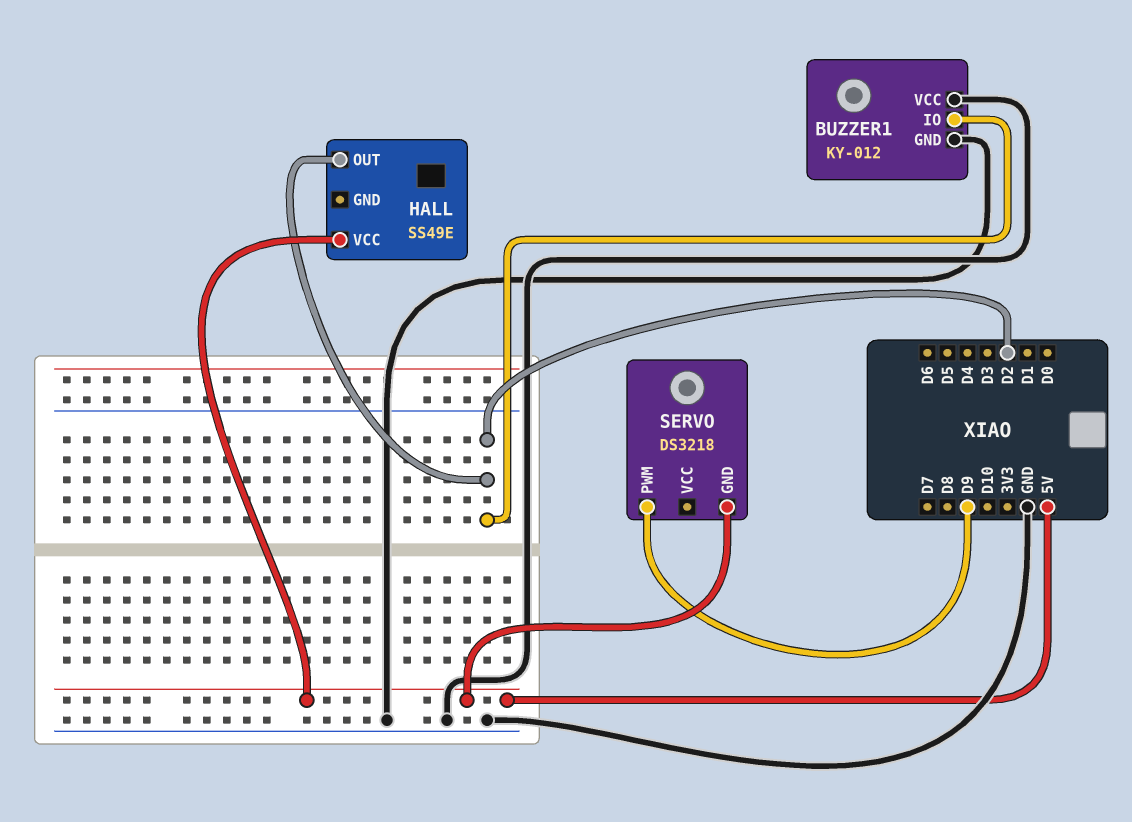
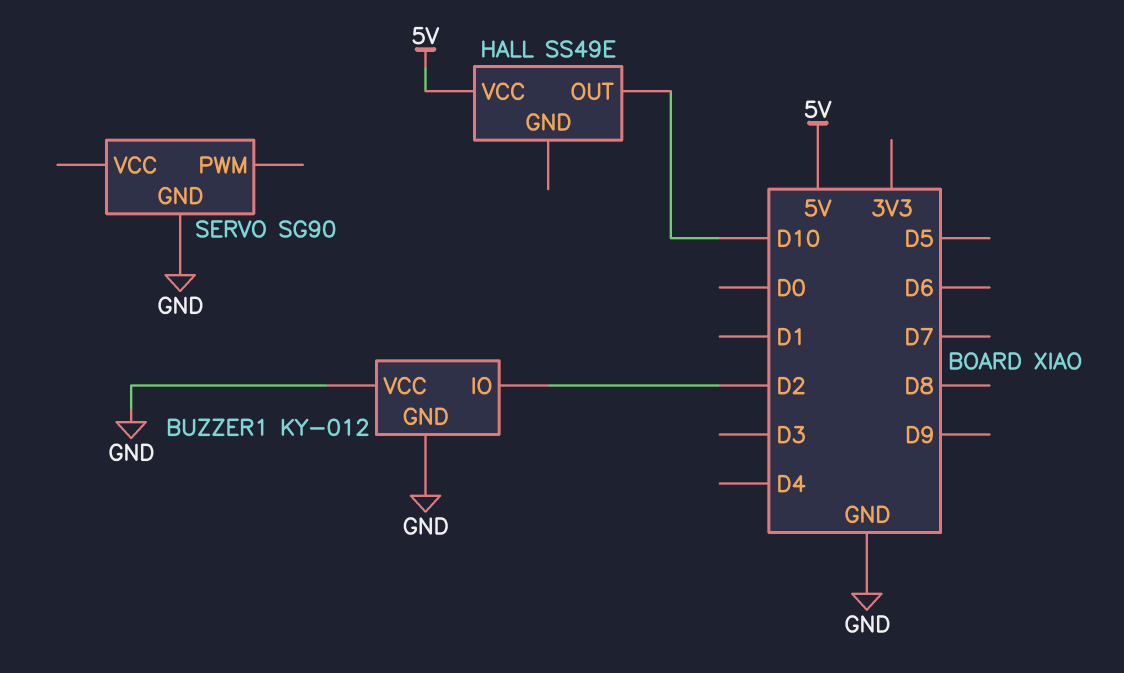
HALL pin OUT: D2 -> D10
SERVO: DS3218 -> SG90
SERVO pin GND: 5V -> GND
SERVO pin PWM: D9 -> none

